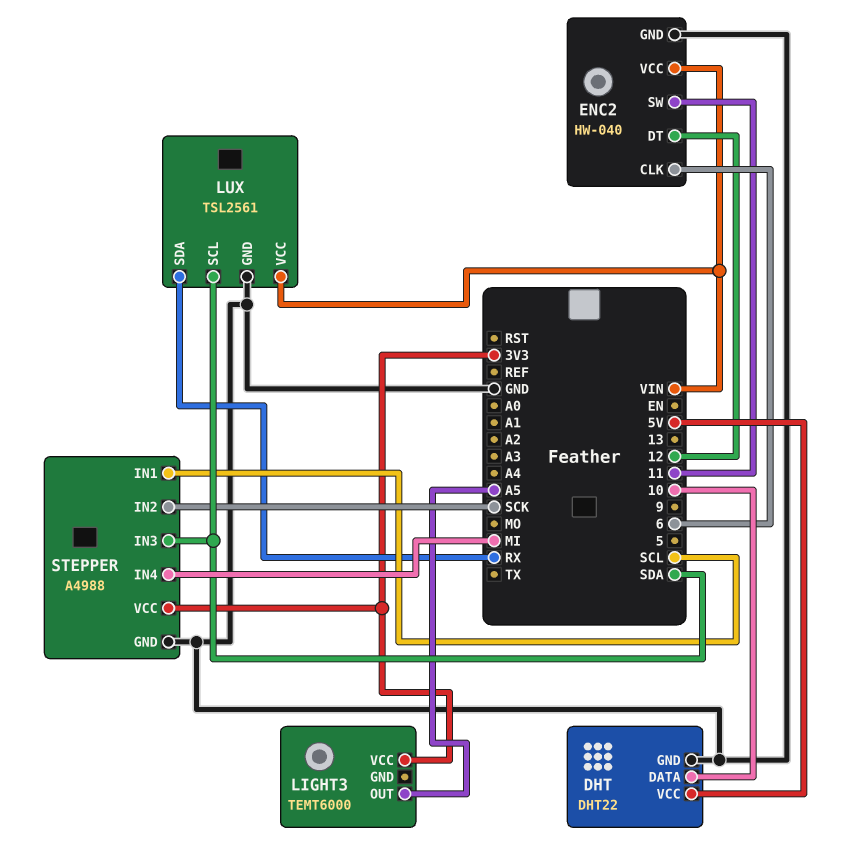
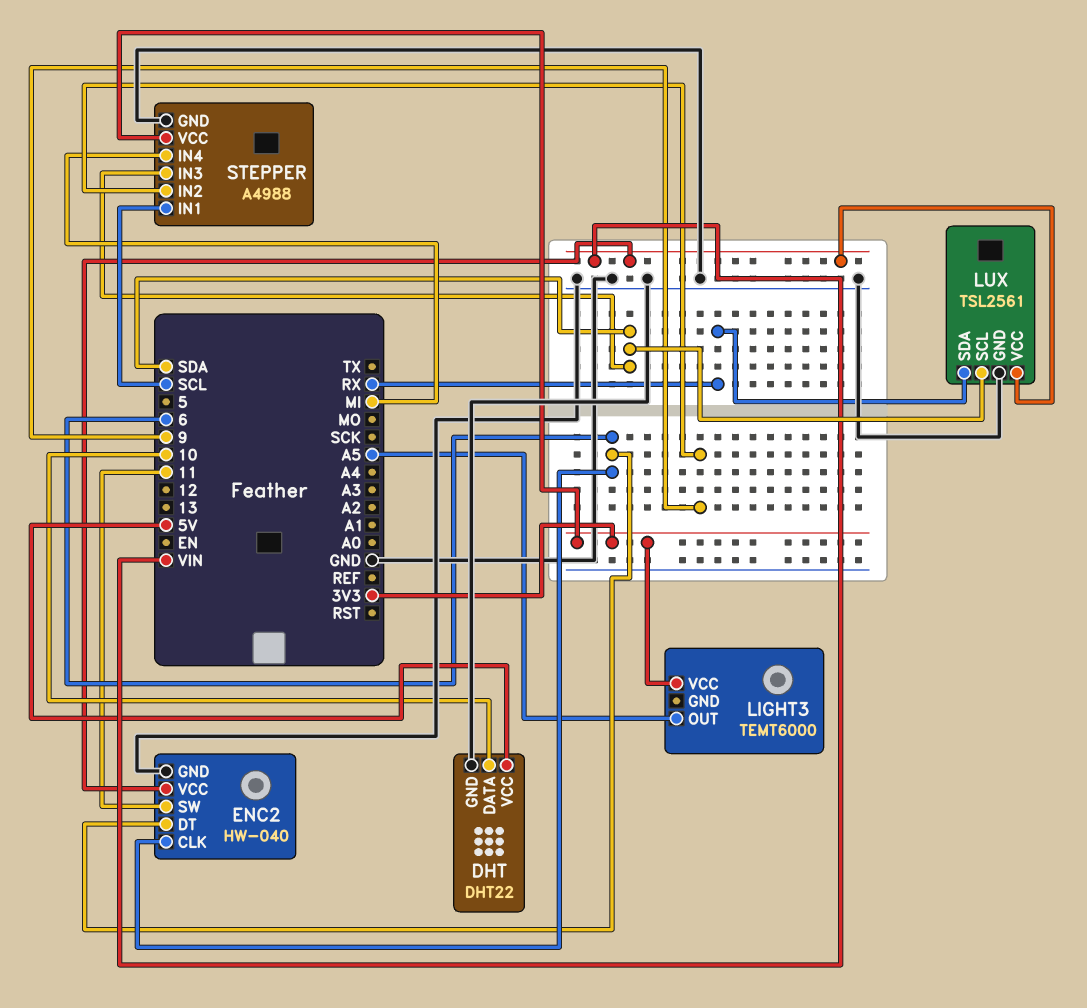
ENC2 pin DT: 12 -> 6
STEPPER pin IN2: SCK -> 9

